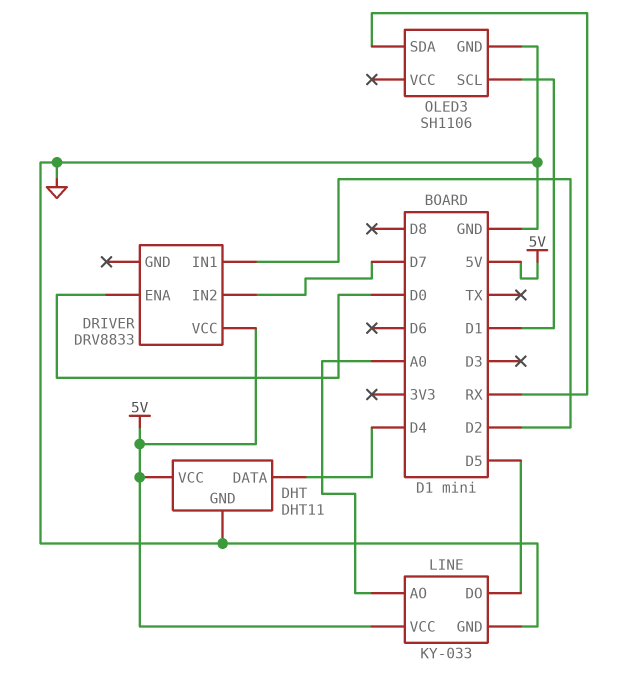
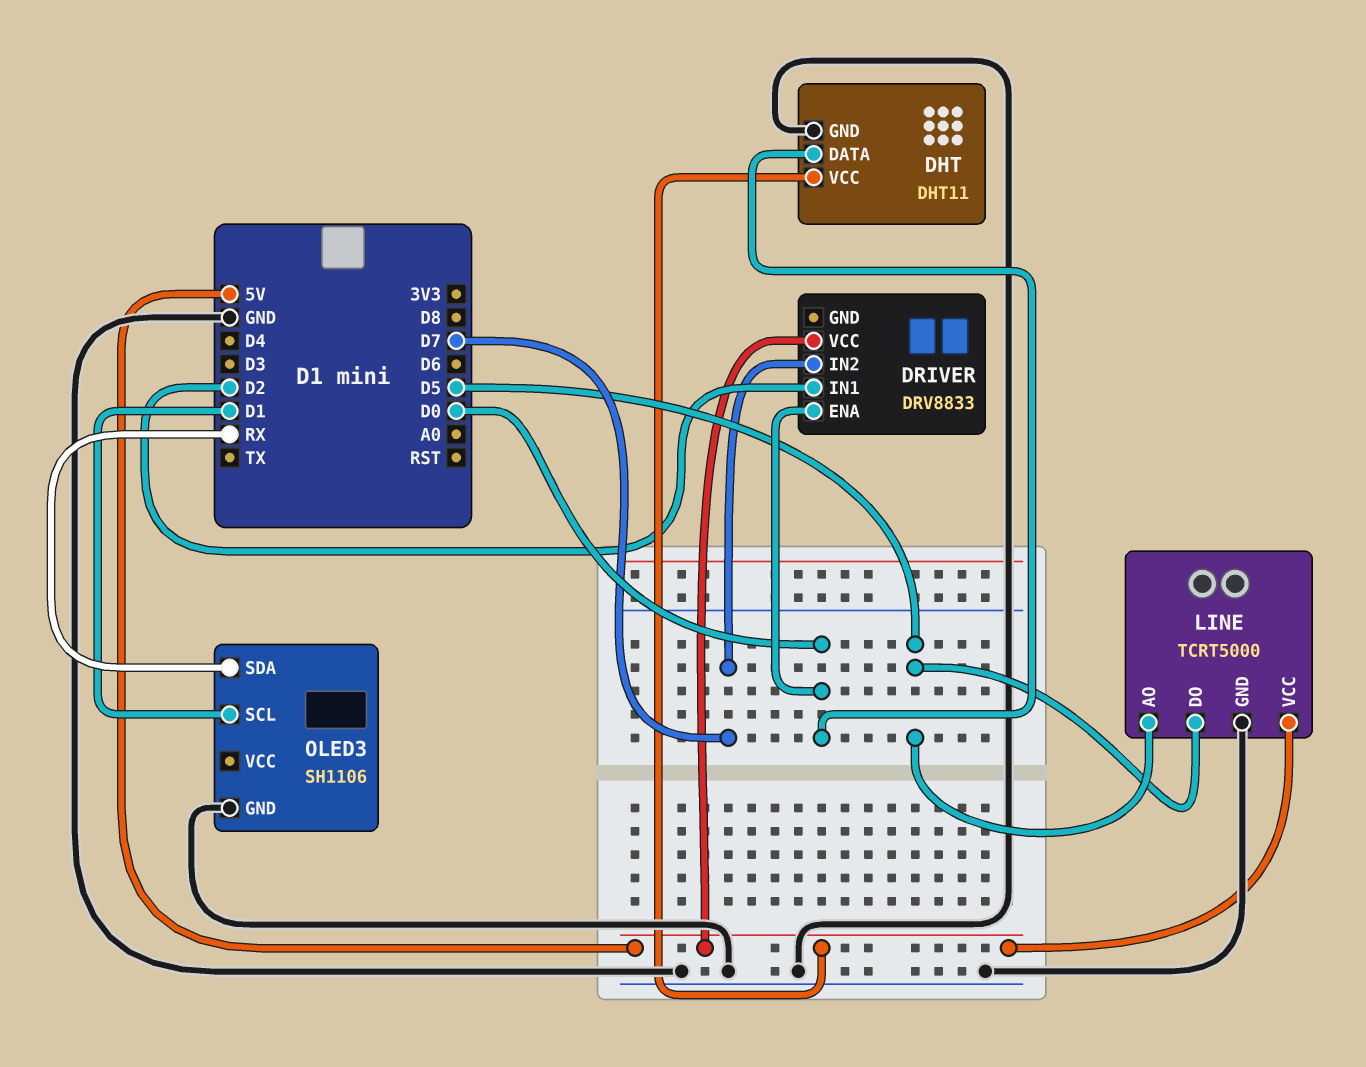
DHT pin DATA: D4 -> D0
LINE: KY-033 -> TCRT5000
LINE pin AO: A0 -> D5

